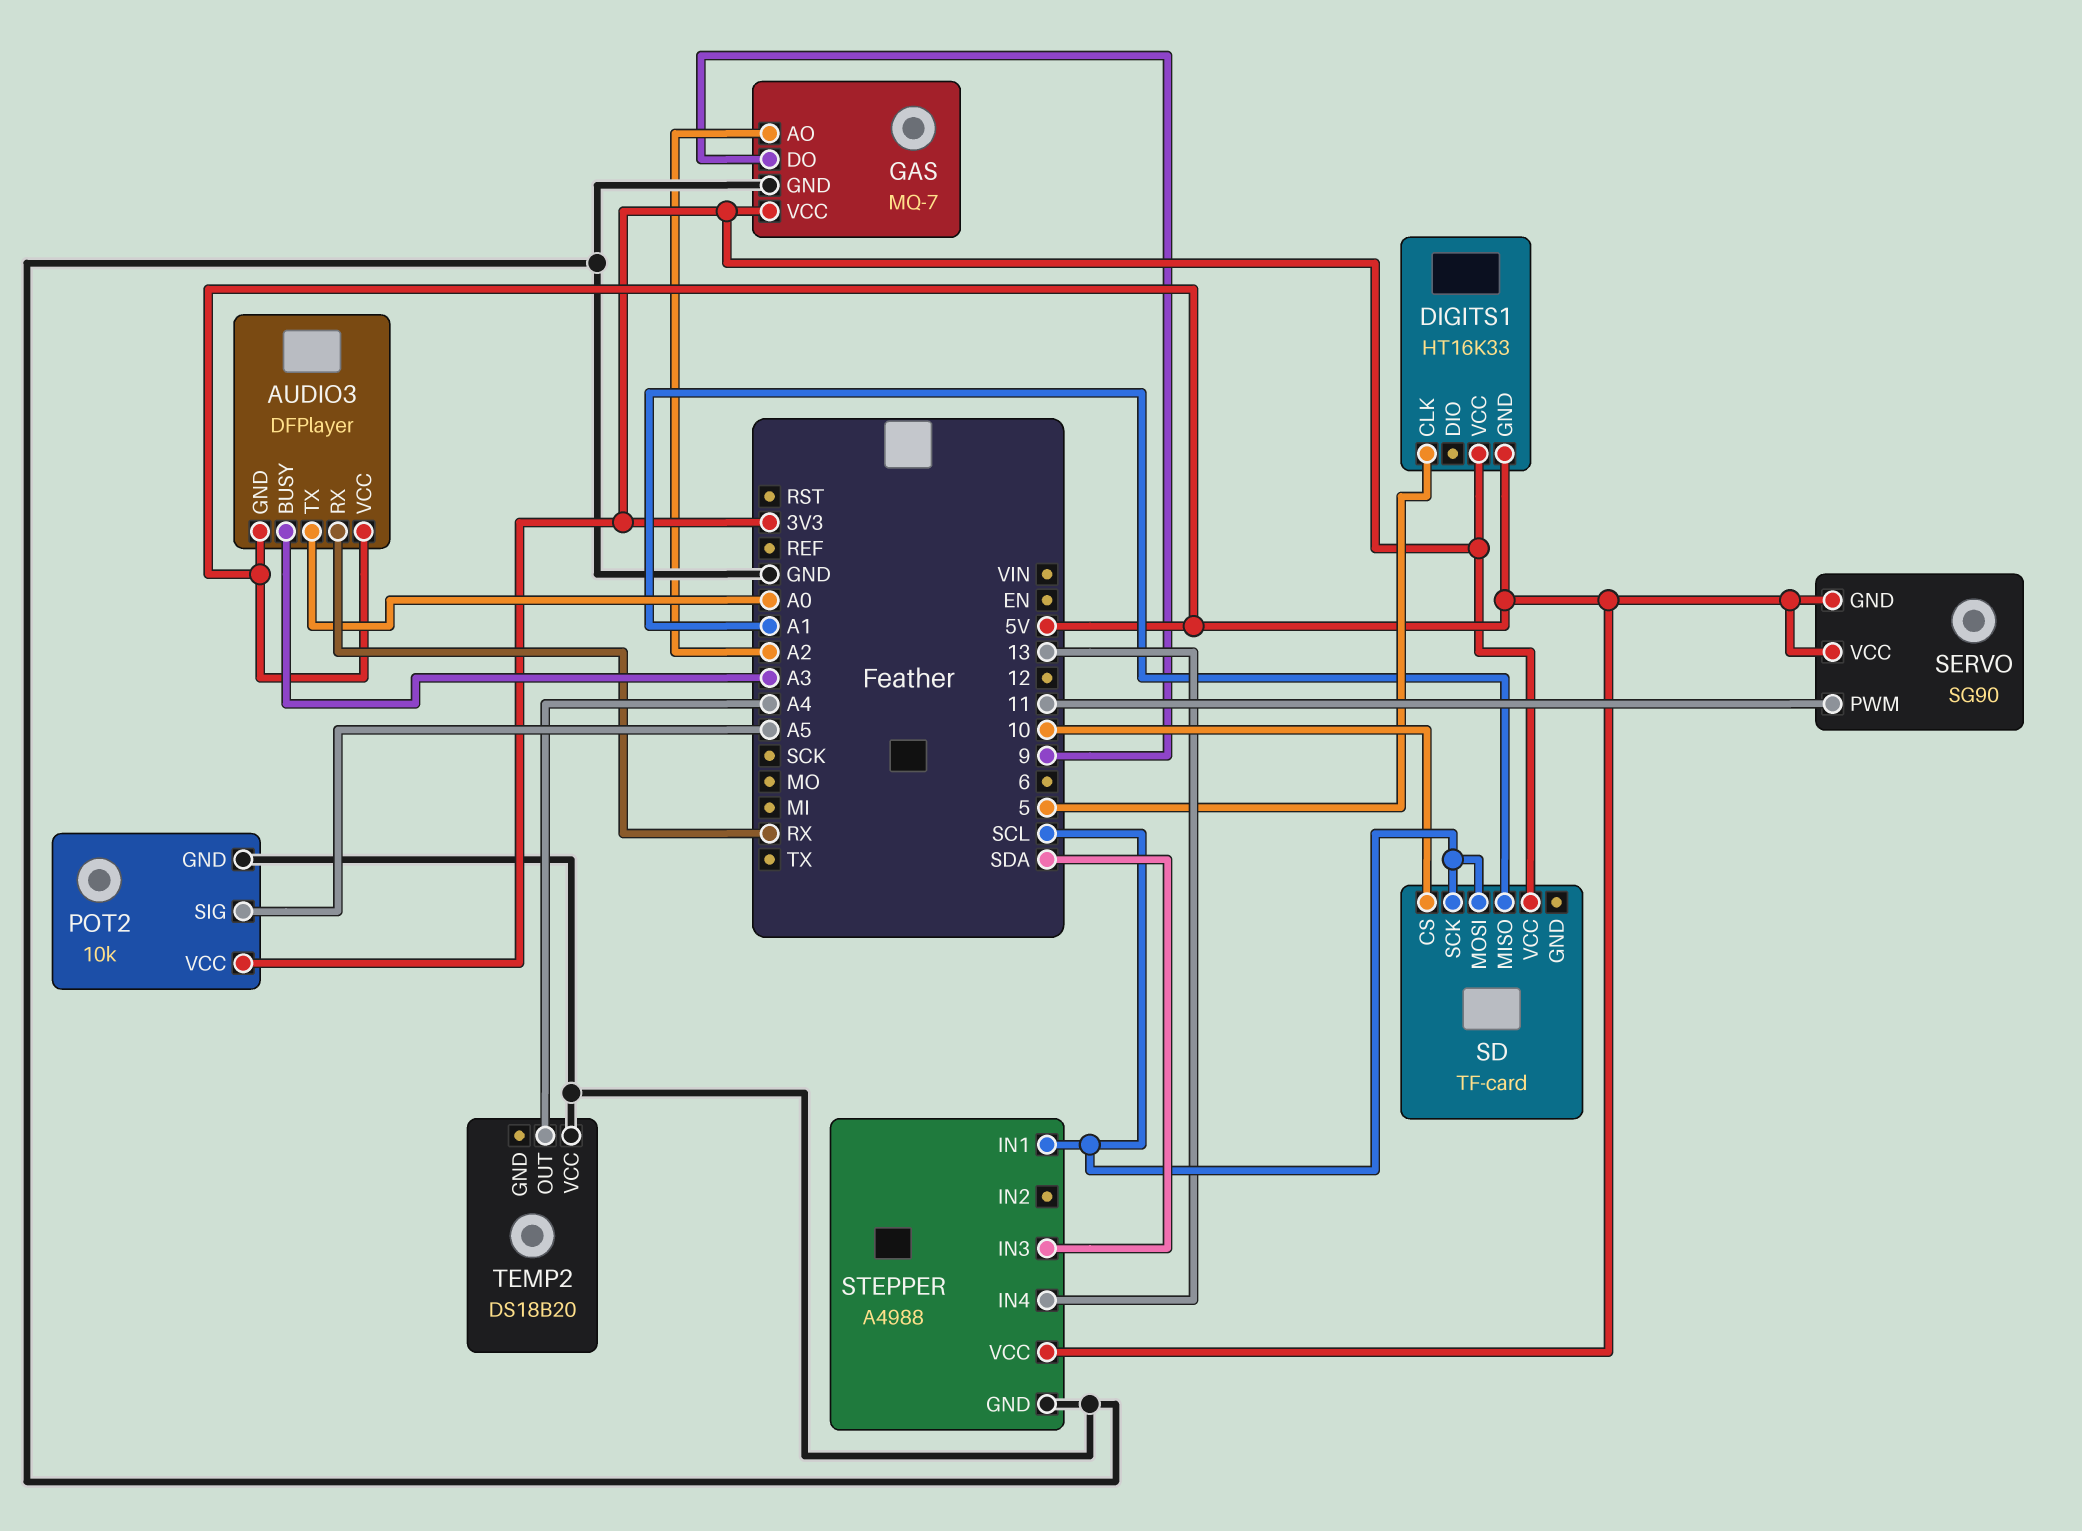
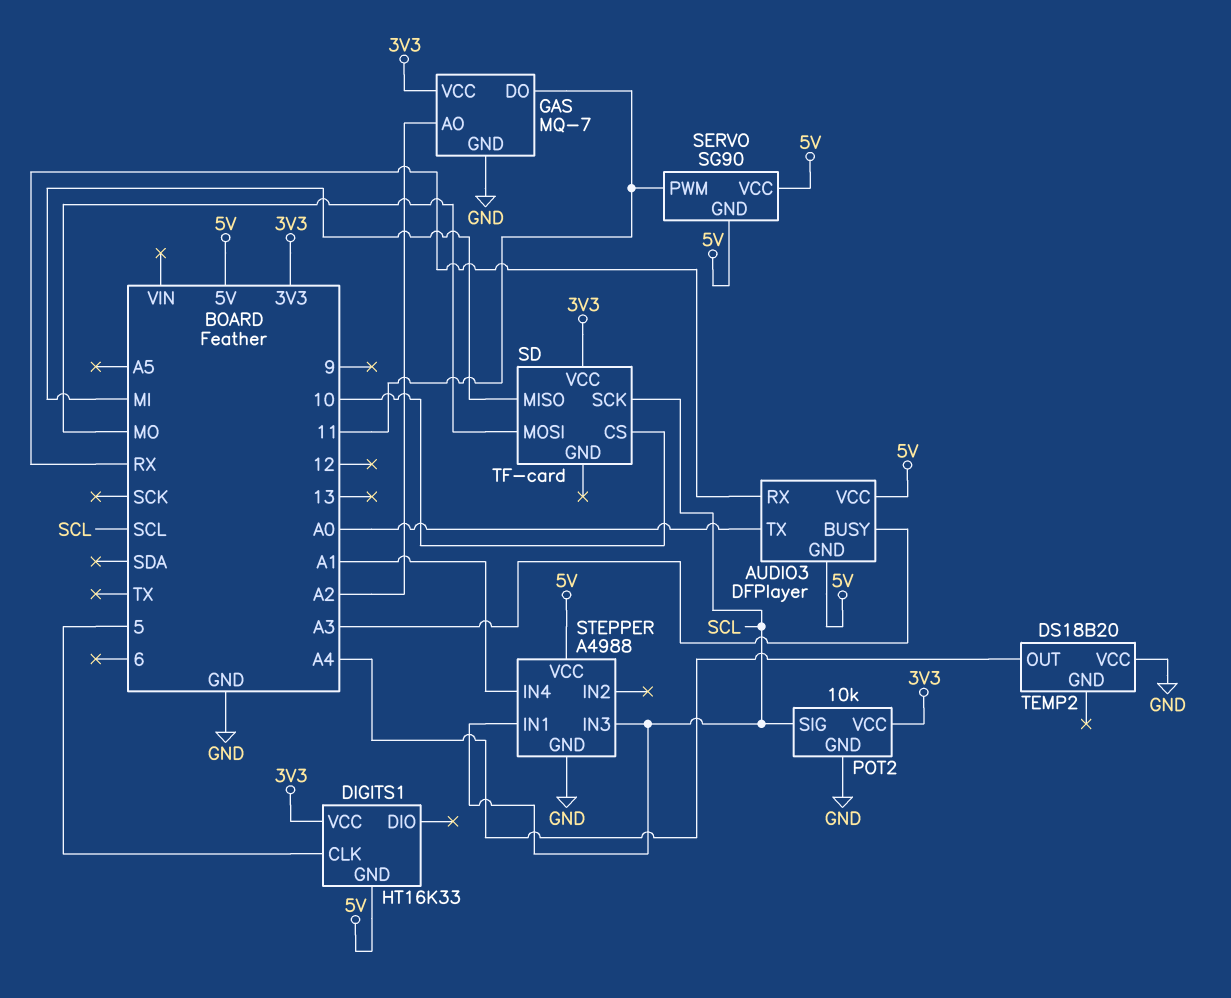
GAS pin DO: 9 -> 11
POT2 pin SIG: A5 -> SCL
SD pin MISO: A1 -> MI
SD pin MOSI: SCL -> MO
STEPPER pin IN3: SDA -> SCL
STEPPER pin IN4: 13 -> A1

